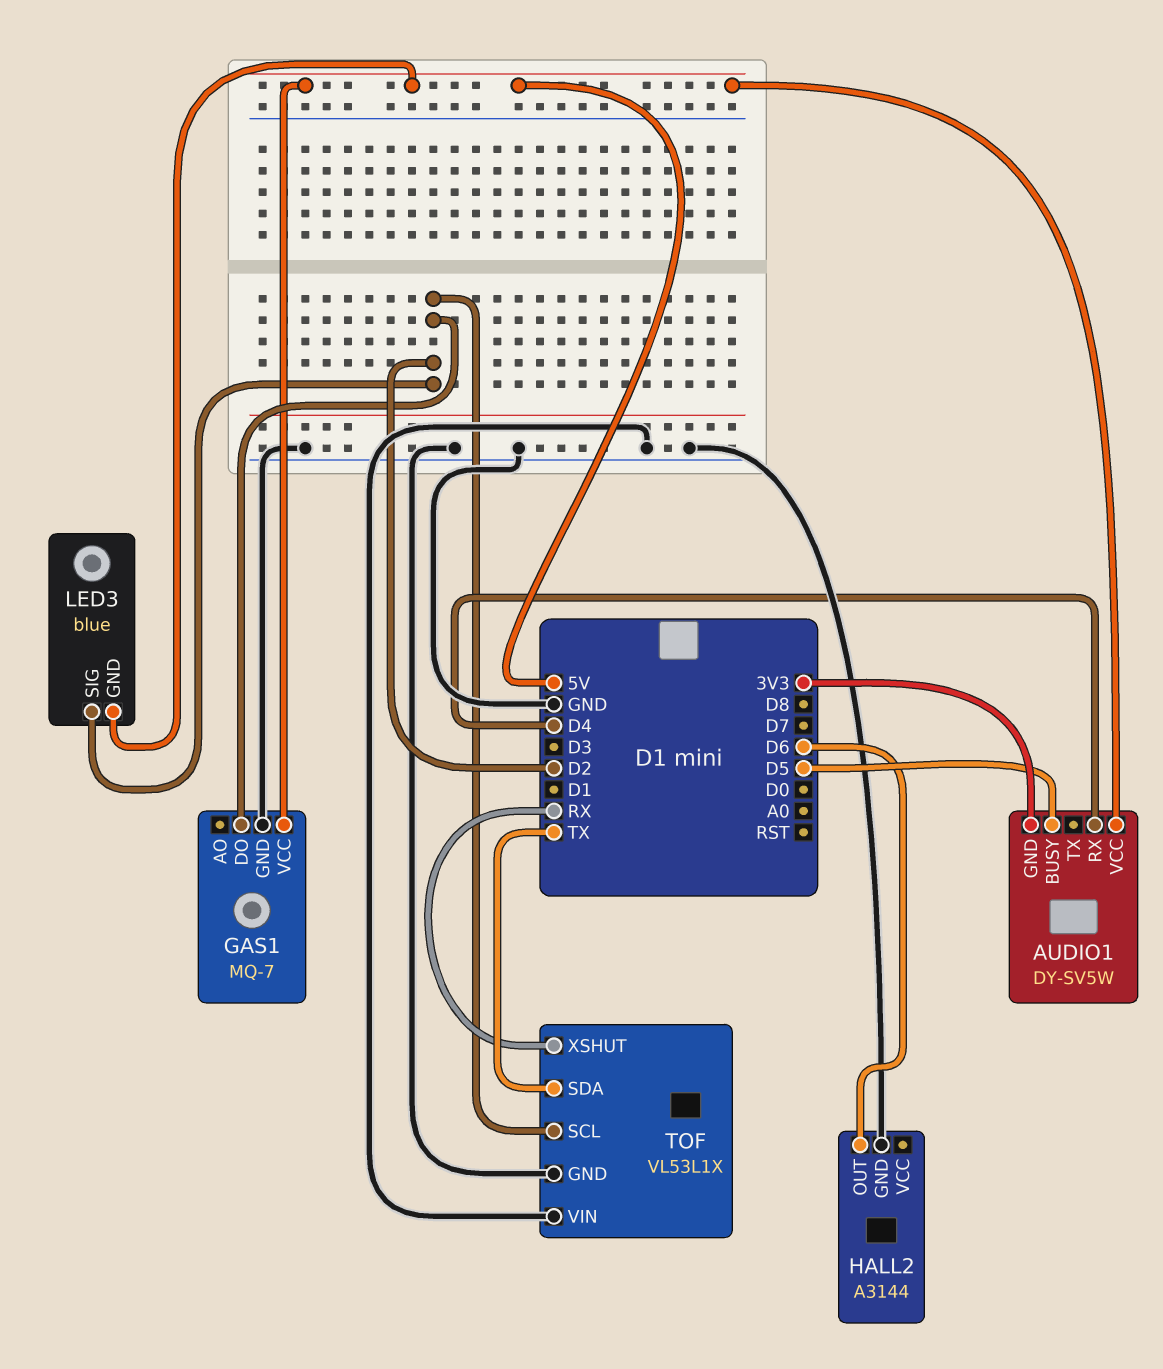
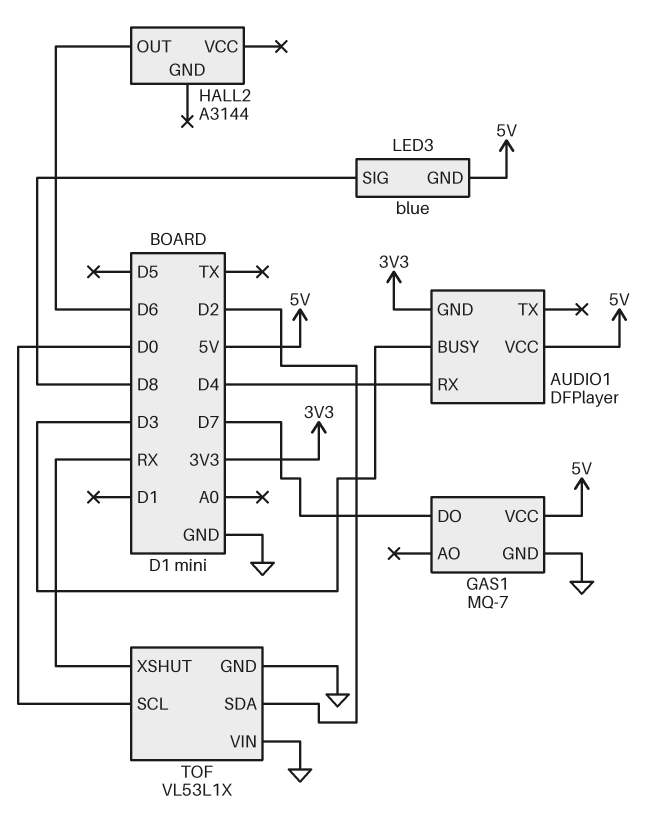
AUDIO1: DY-SV5W -> DFPlayer
AUDIO1 pin BUSY: D5 -> D3
GAS1 pin DO: D2 -> D7
HALL2 pin GND: GND -> none
LED3 pin SIG: D2 -> D8
TOF pin SCL: D2 -> D0
TOF pin SDA: TX -> D2

